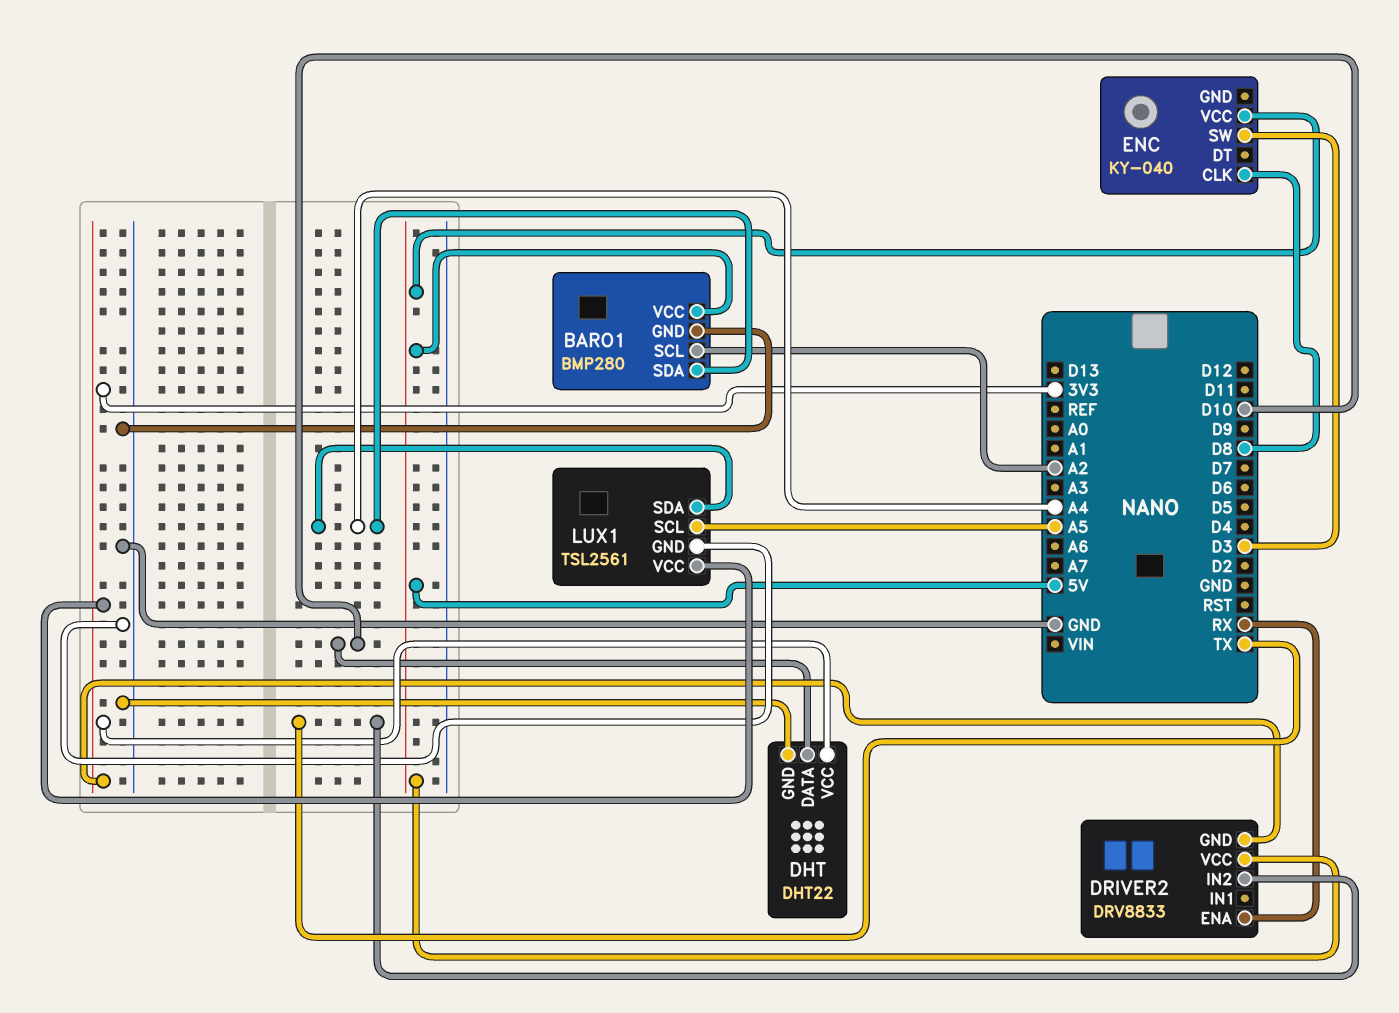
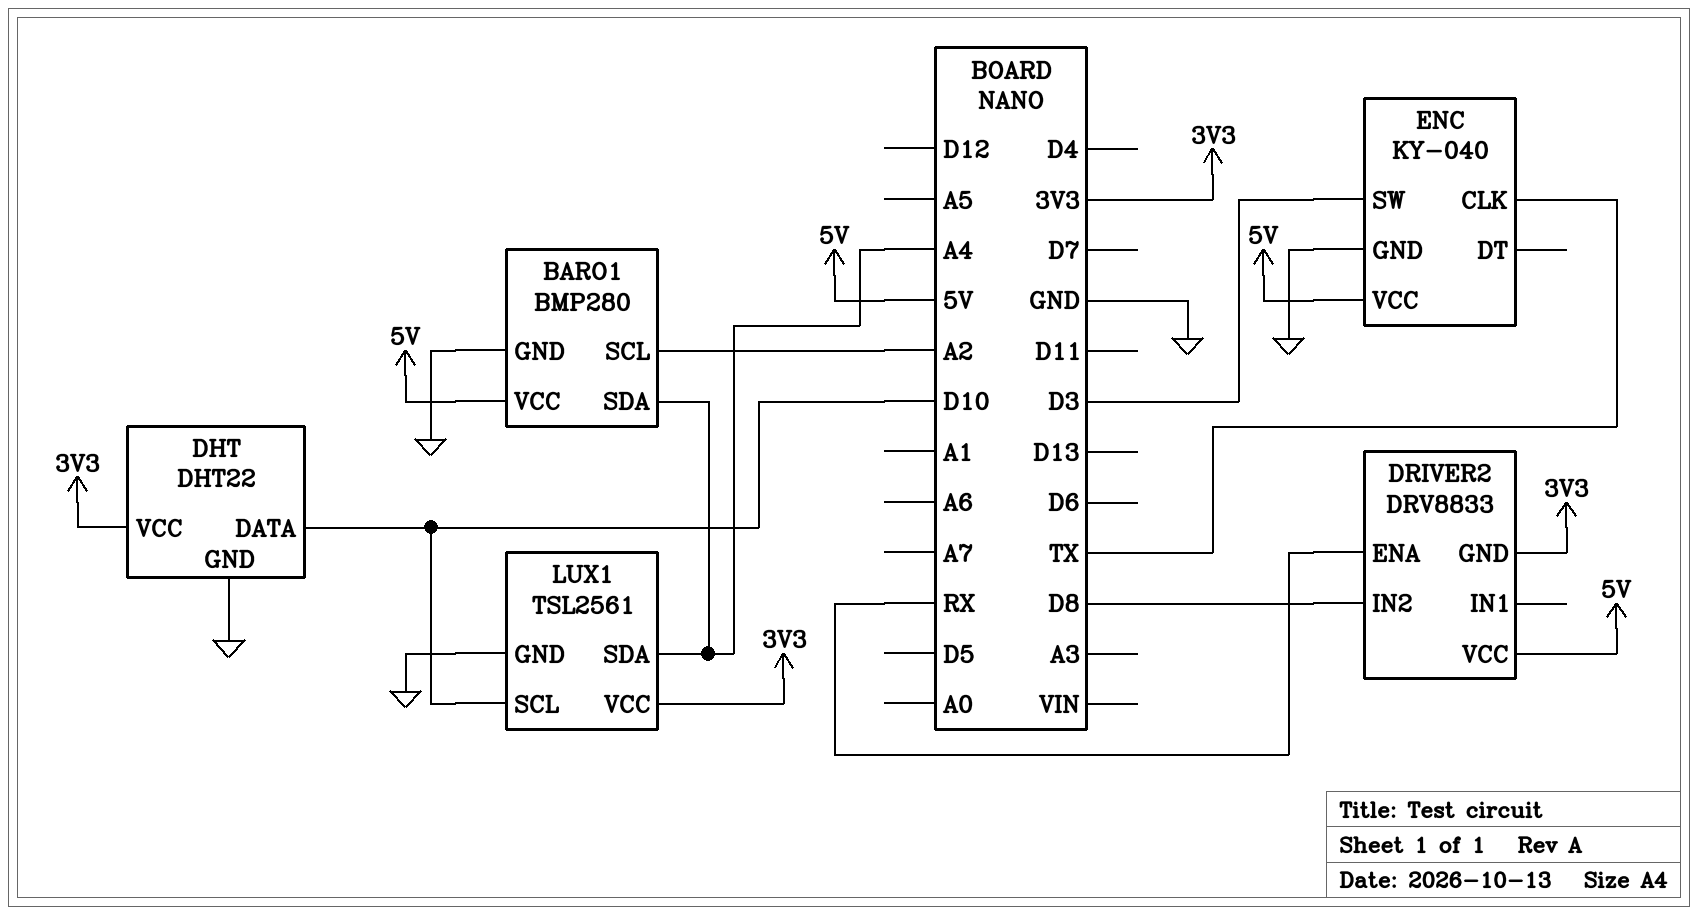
DRIVER2 pin IN2: TX -> D8
ENC pin CLK: D8 -> TX
ENC pin GND: none -> GND
LUX1 pin SCL: A5 -> D10

